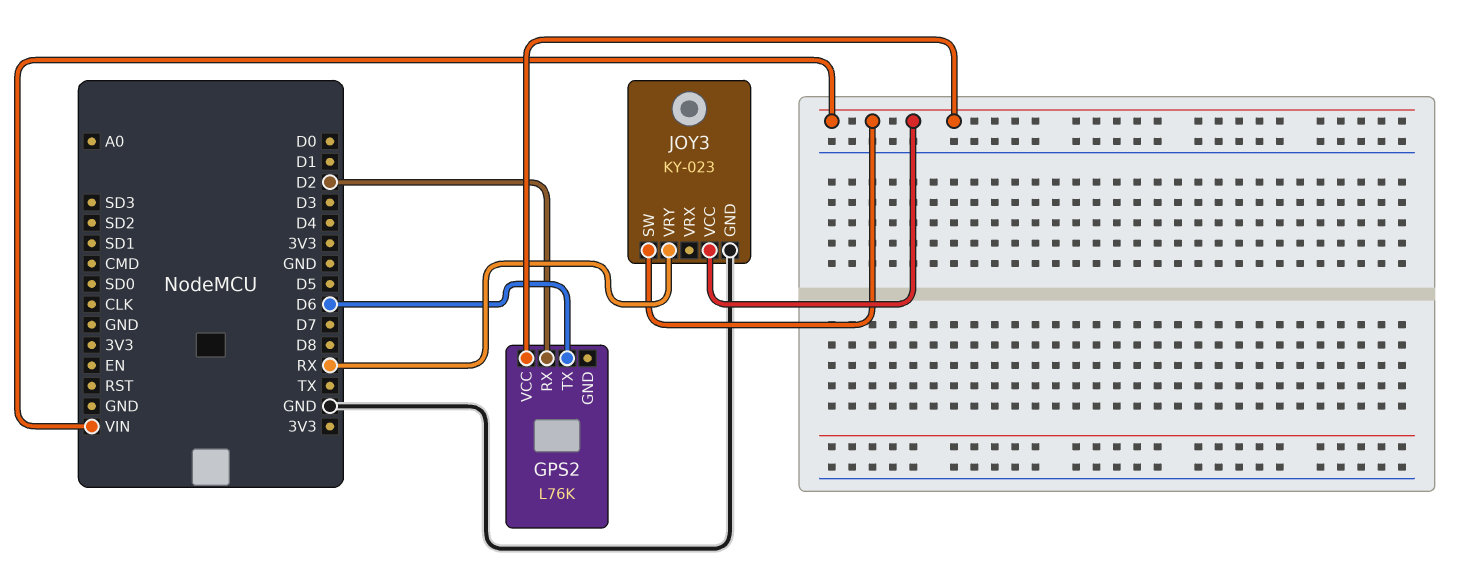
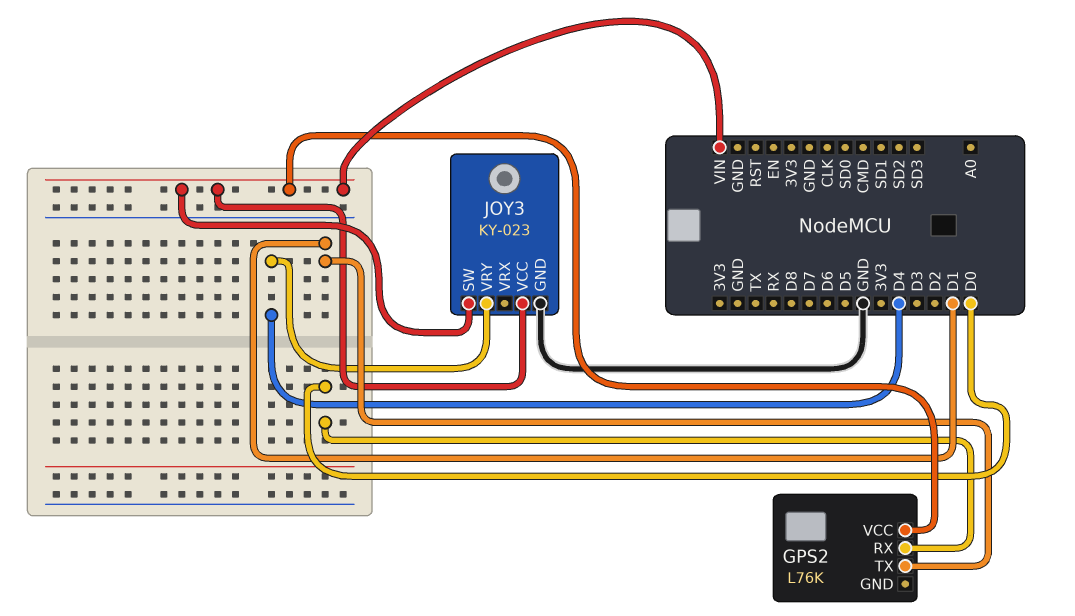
GPS2 pin RX: D2 -> D0
GPS2 pin TX: D6 -> D1
JOY3 pin VRY: RX -> D4

